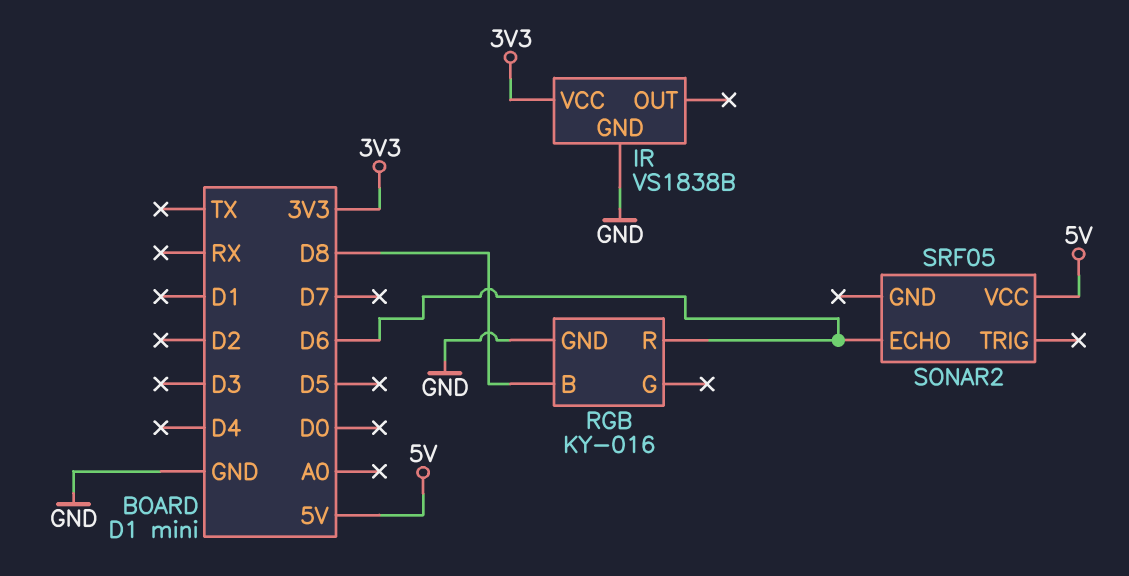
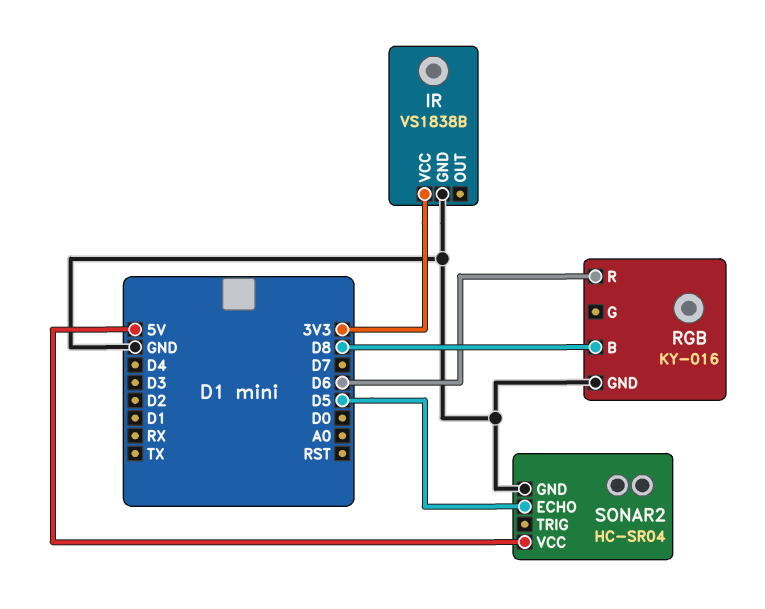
SONAR2: SRF05 -> HC-SR04
SONAR2 pin ECHO: D6 -> D5
SONAR2 pin GND: none -> GND

